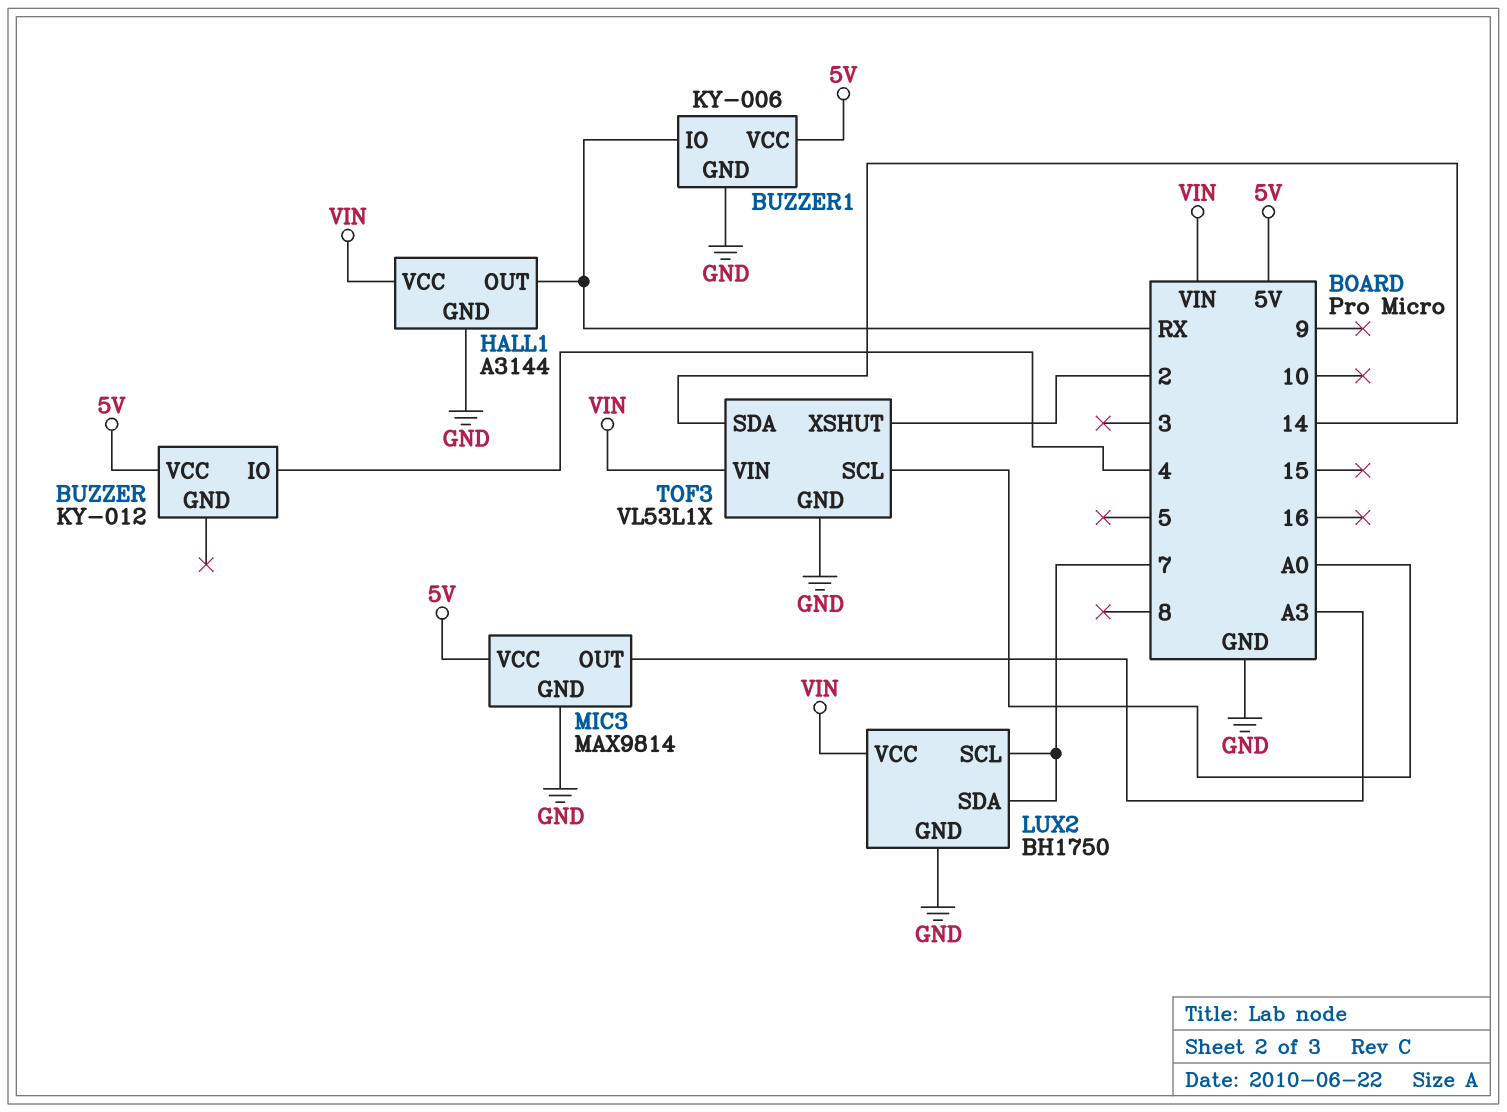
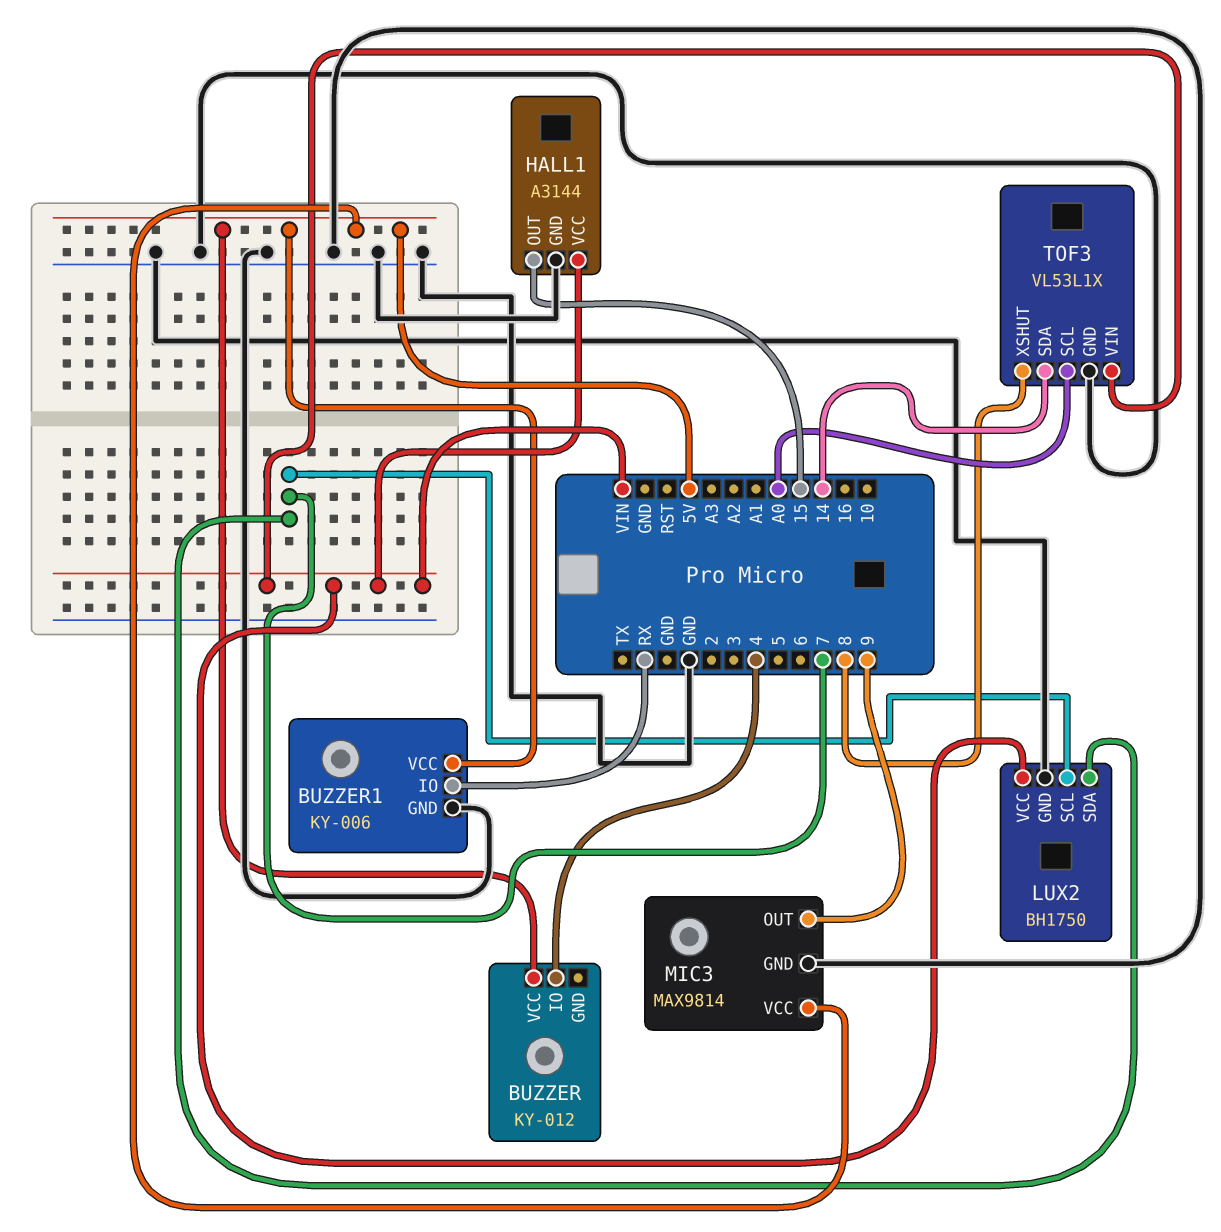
HALL1 pin OUT: RX -> 15
MIC3 pin OUT: A3 -> 9
TOF3 pin XSHUT: 2 -> 8

